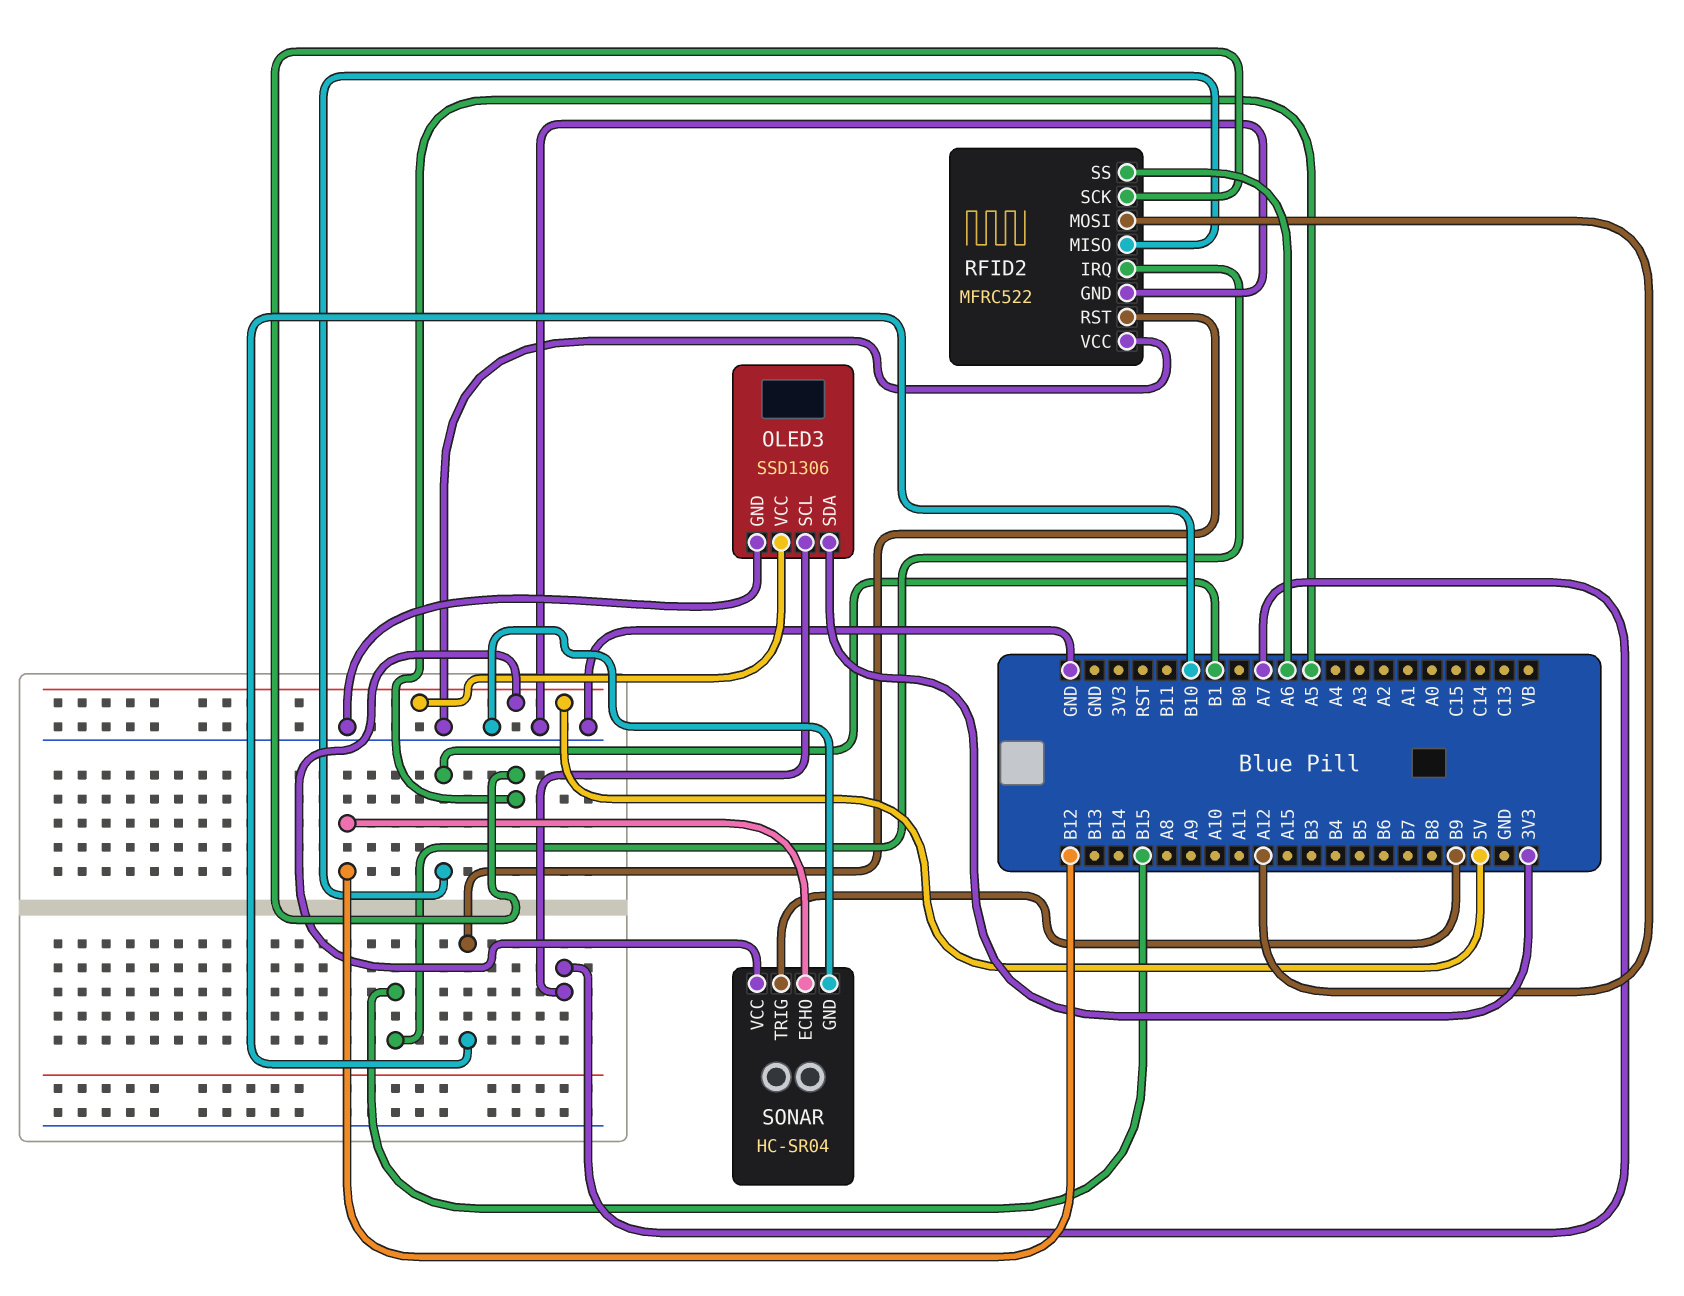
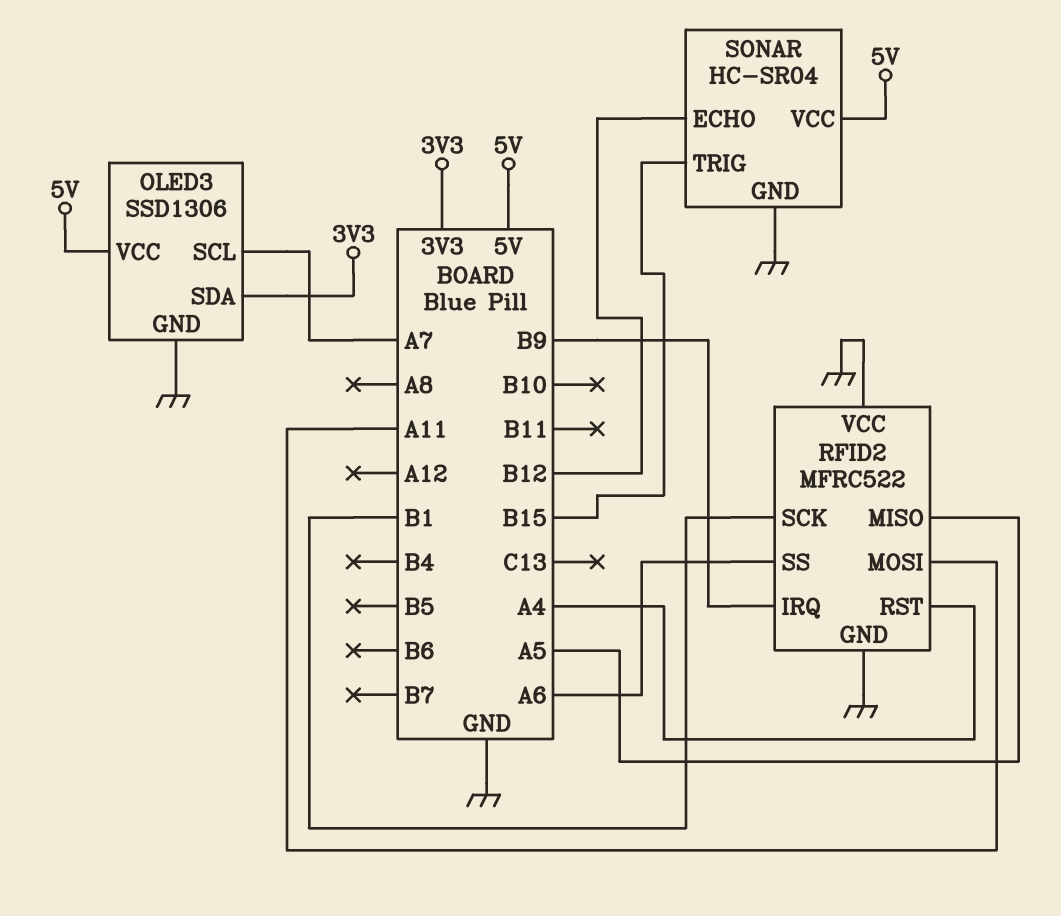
RFID2 pin IRQ: B15 -> B9
RFID2 pin MISO: B1 -> A5
RFID2 pin MOSI: A12 -> A11
RFID2 pin RST: B10 -> A4
RFID2 pin SCK: A5 -> B1
SONAR pin TRIG: B9 -> B15

